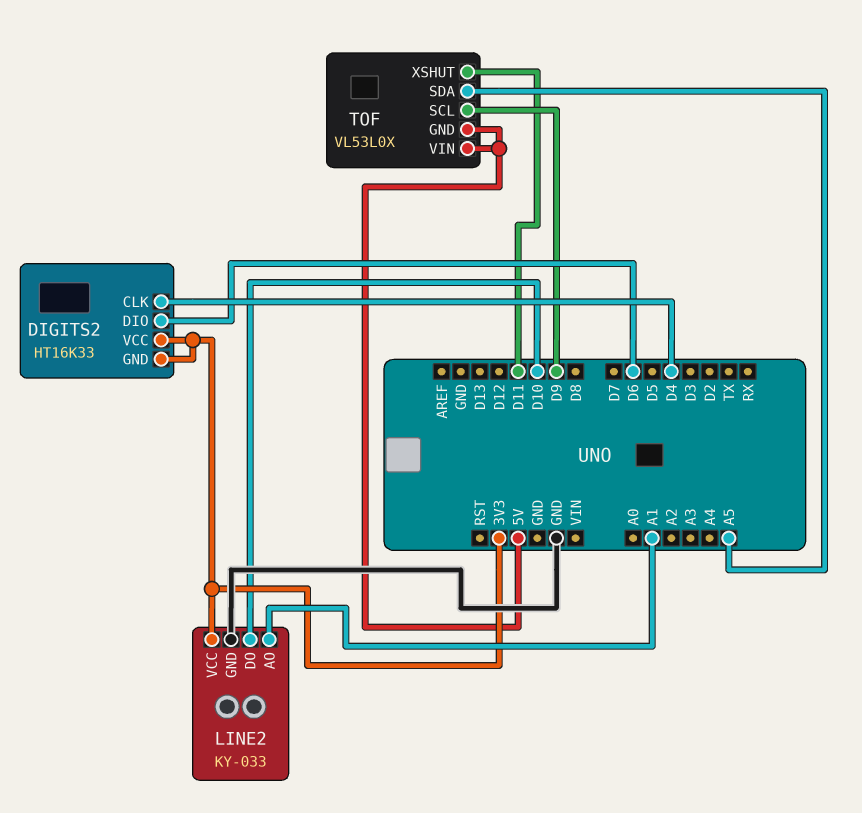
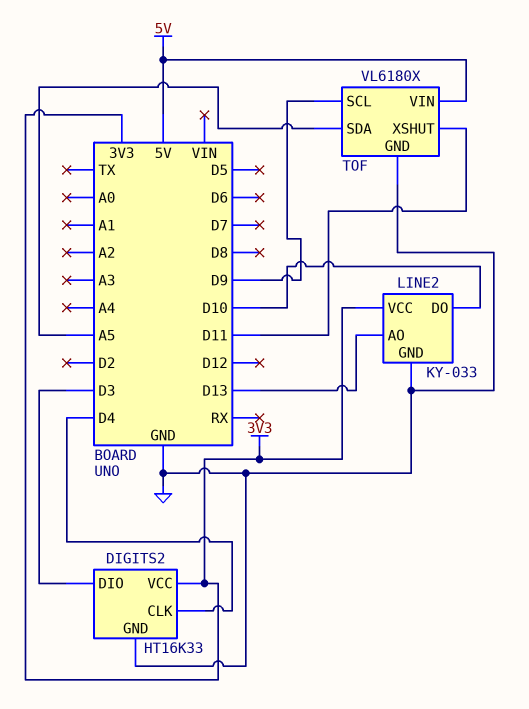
DIGITS2 pin DIO: D6 -> D3
DIGITS2 pin GND: 3V3 -> GND
LINE2 pin AO: A1 -> D13
TOF: VL53L0X -> VL6180X
TOF pin GND: 5V -> GND

